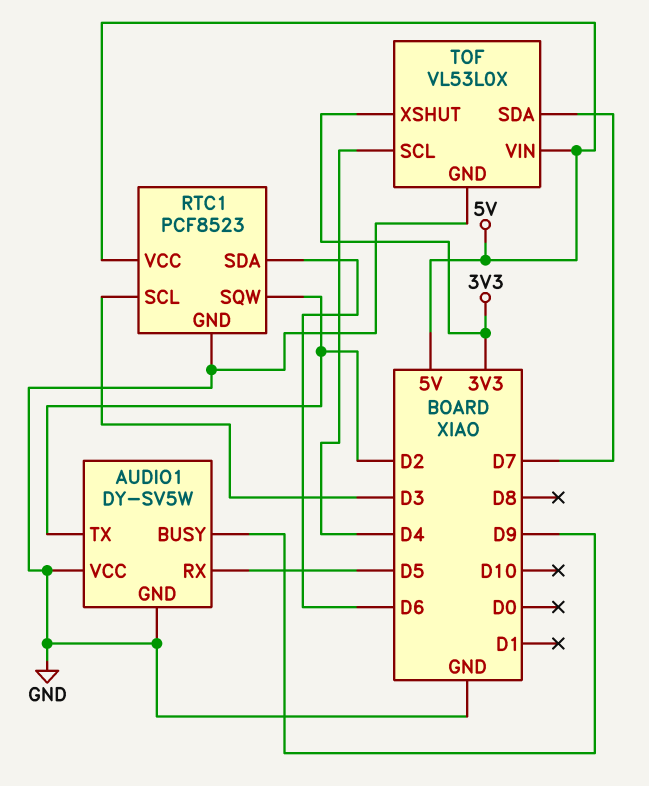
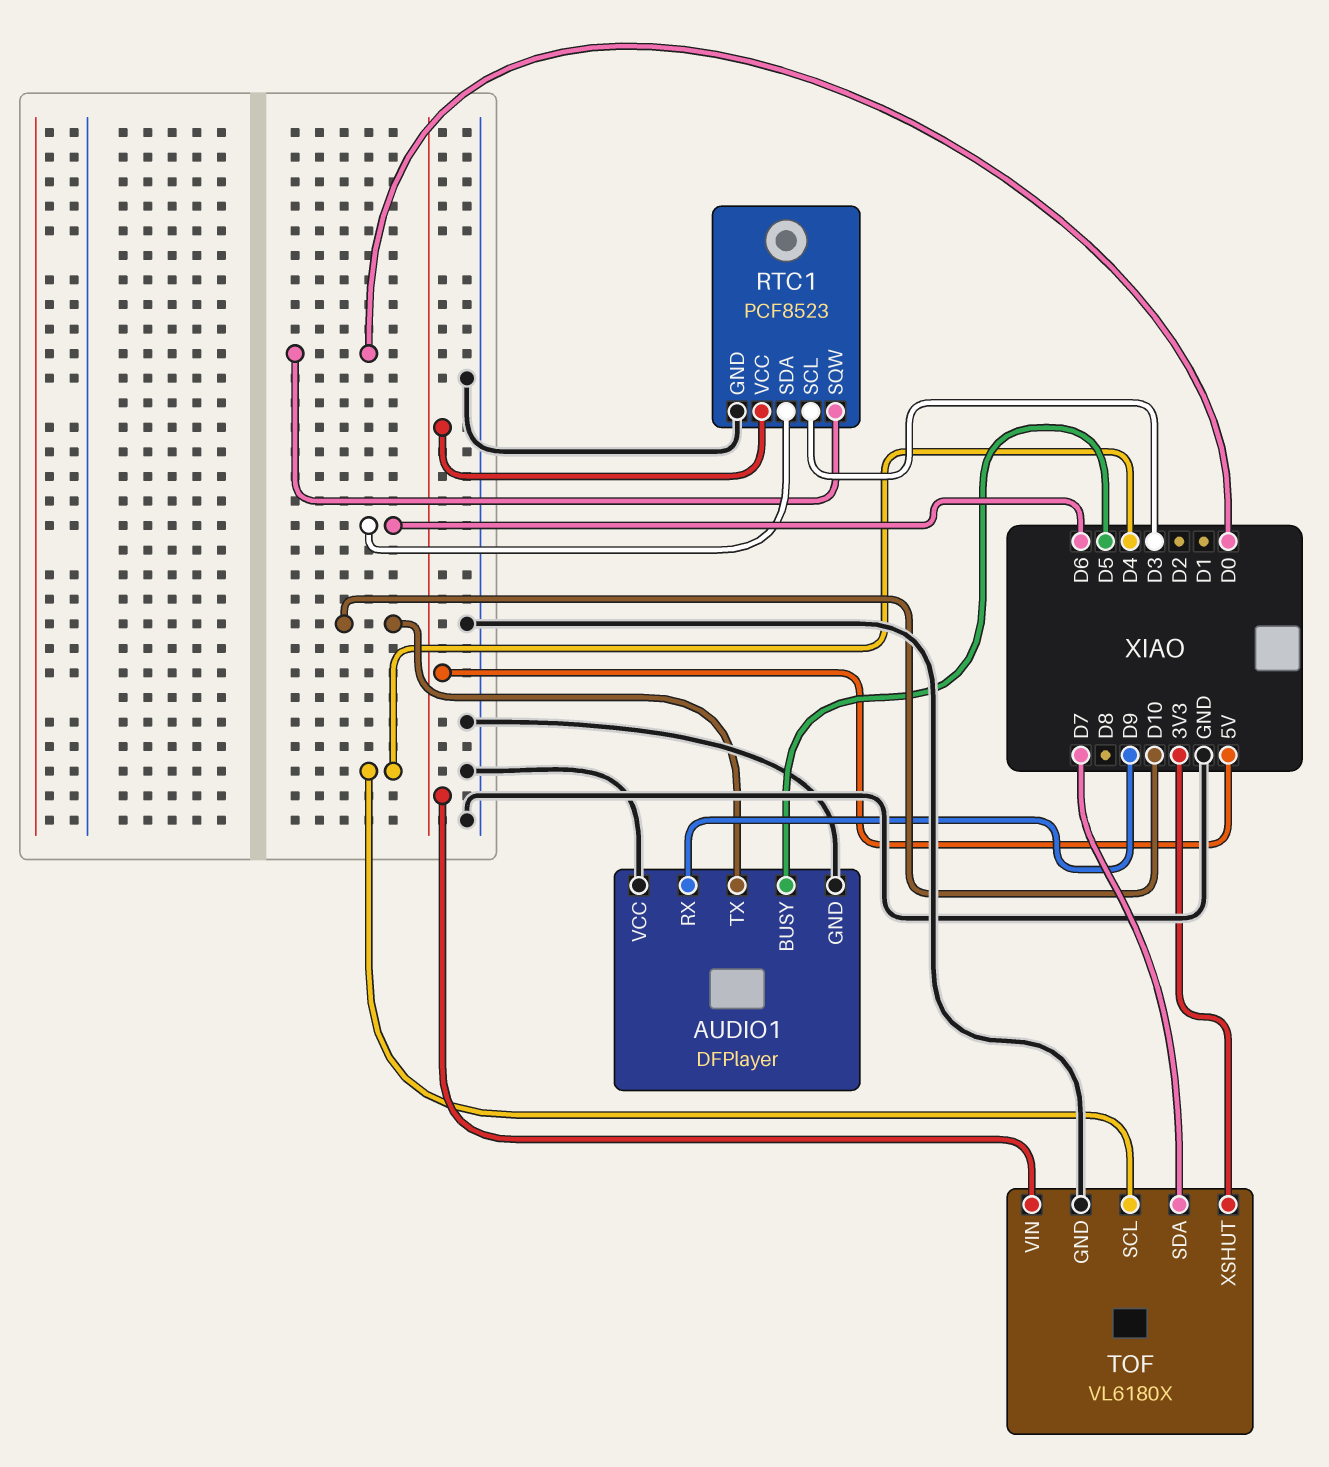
AUDIO1: DY-SV5W -> DFPlayer
AUDIO1 pin BUSY: D9 -> D5
AUDIO1 pin RX: D5 -> D9
AUDIO1 pin TX: D2 -> D10
RTC1 pin SQW: D2 -> D0
TOF: VL53L0X -> VL6180X

